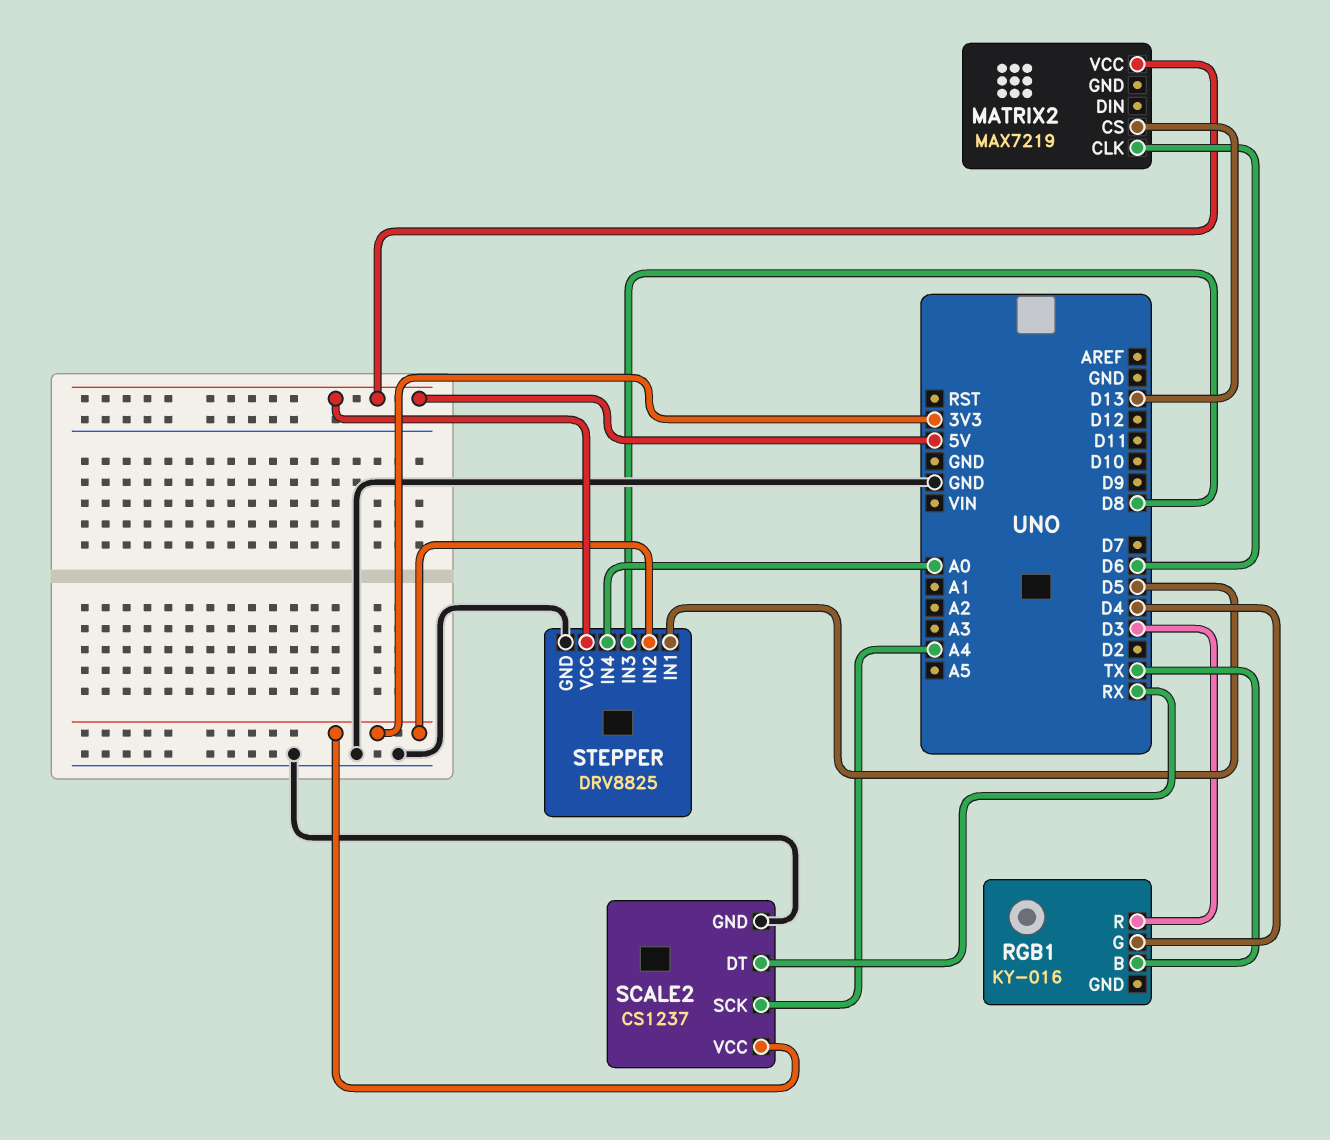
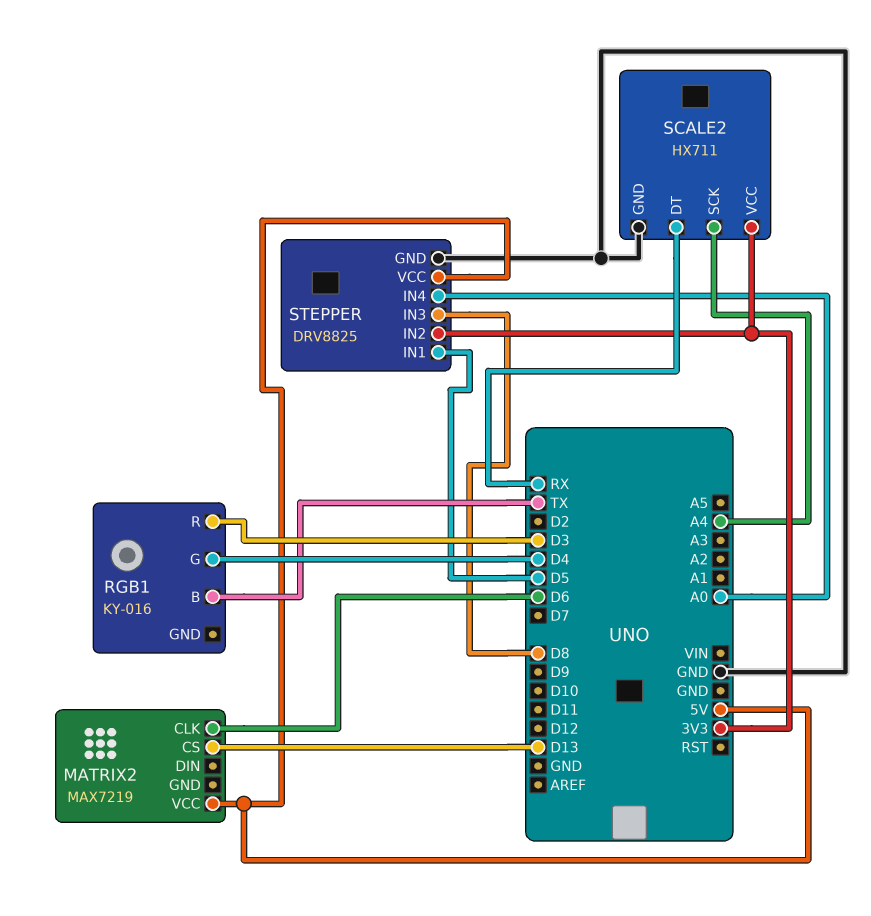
SCALE2: CS1237 -> HX711

